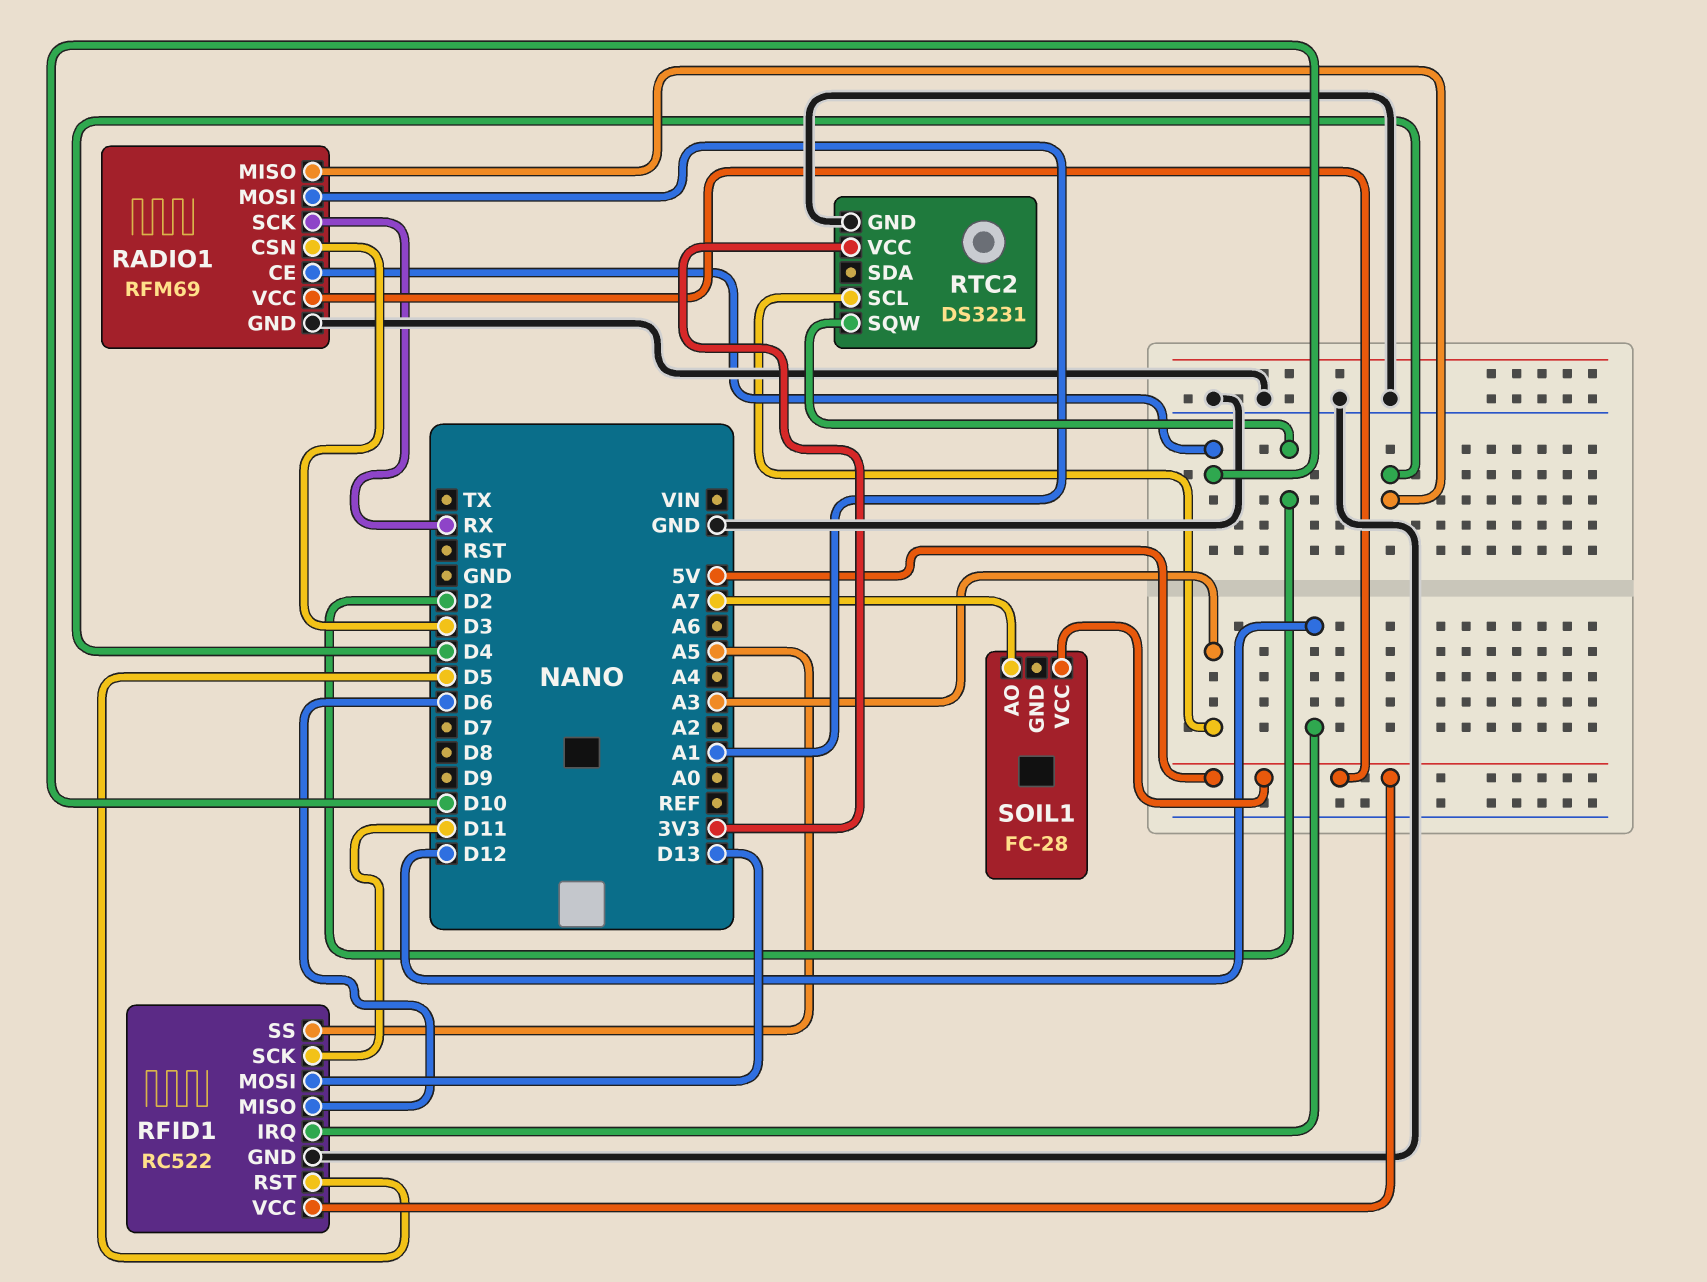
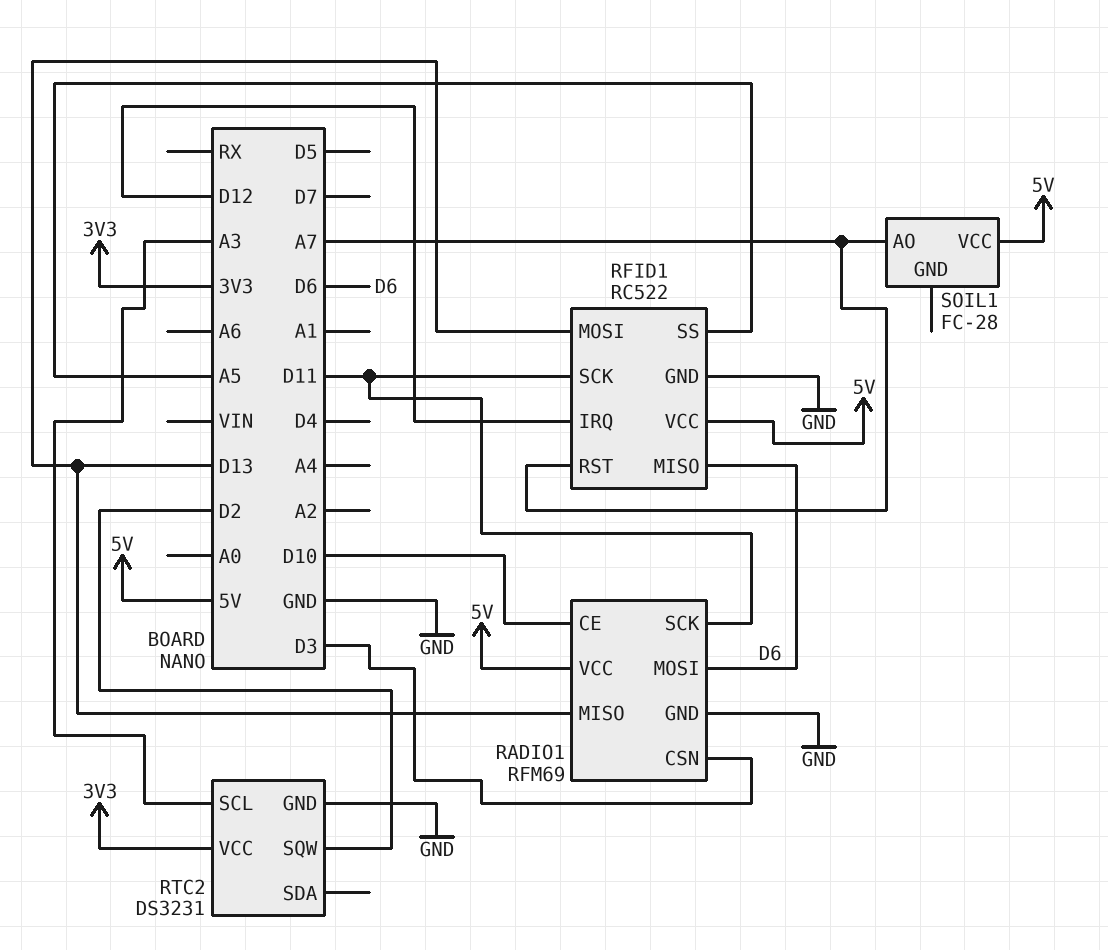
RADIO1 pin MISO: D4 -> D13
RADIO1 pin MOSI: A1 -> D6
RADIO1 pin SCK: RX -> D11
RFID1 pin RST: D5 -> A7

